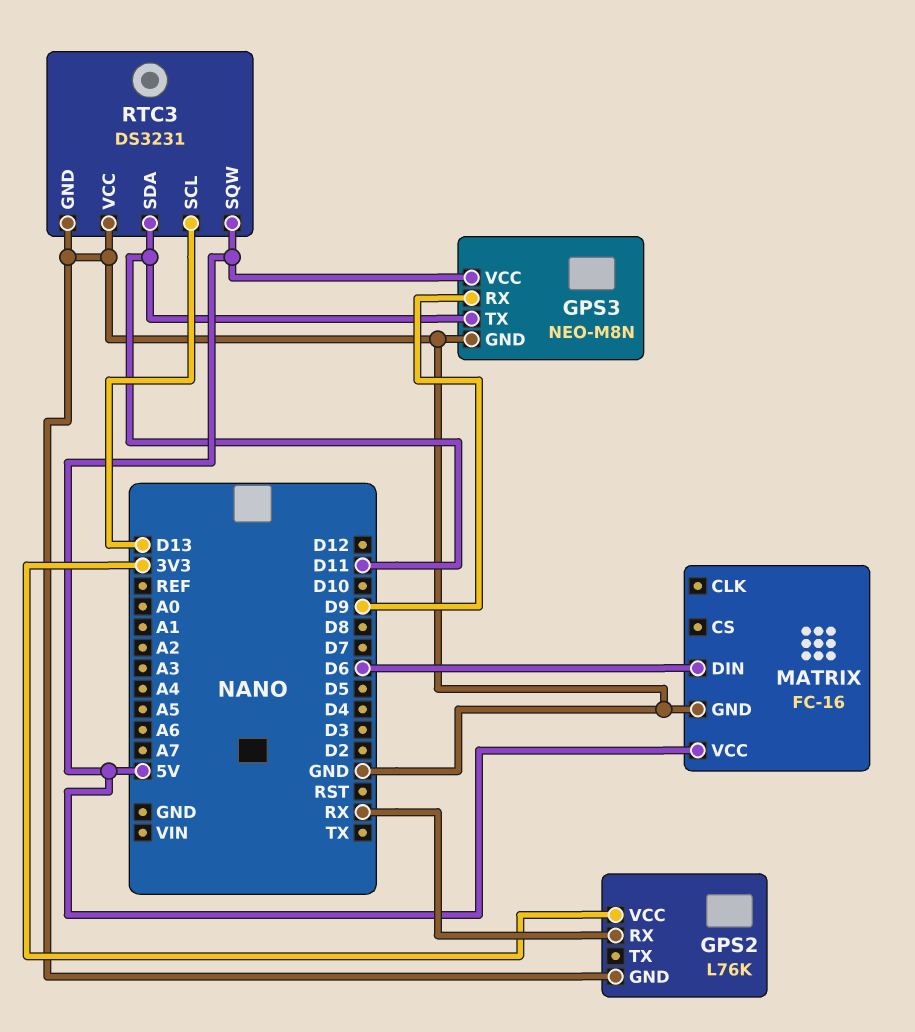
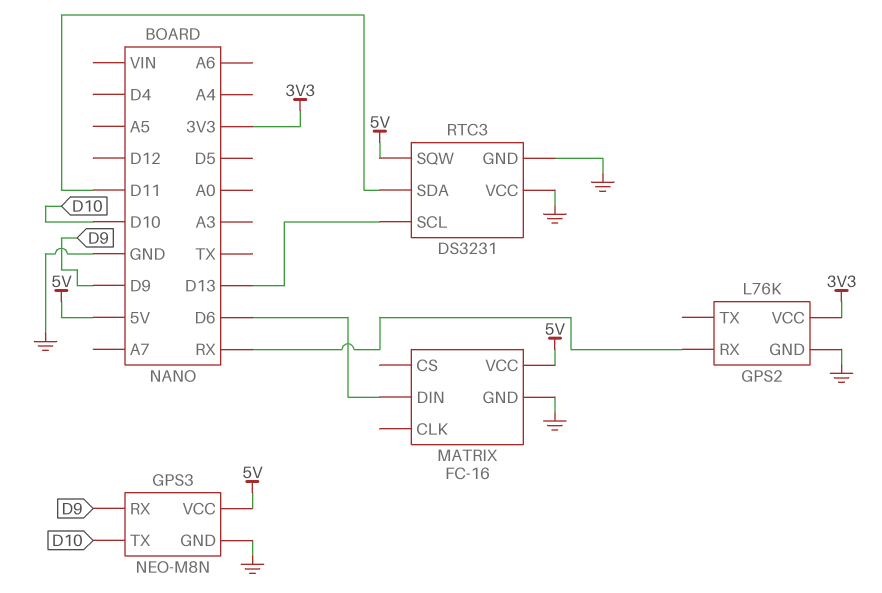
GPS3 pin TX: D11 -> D10

